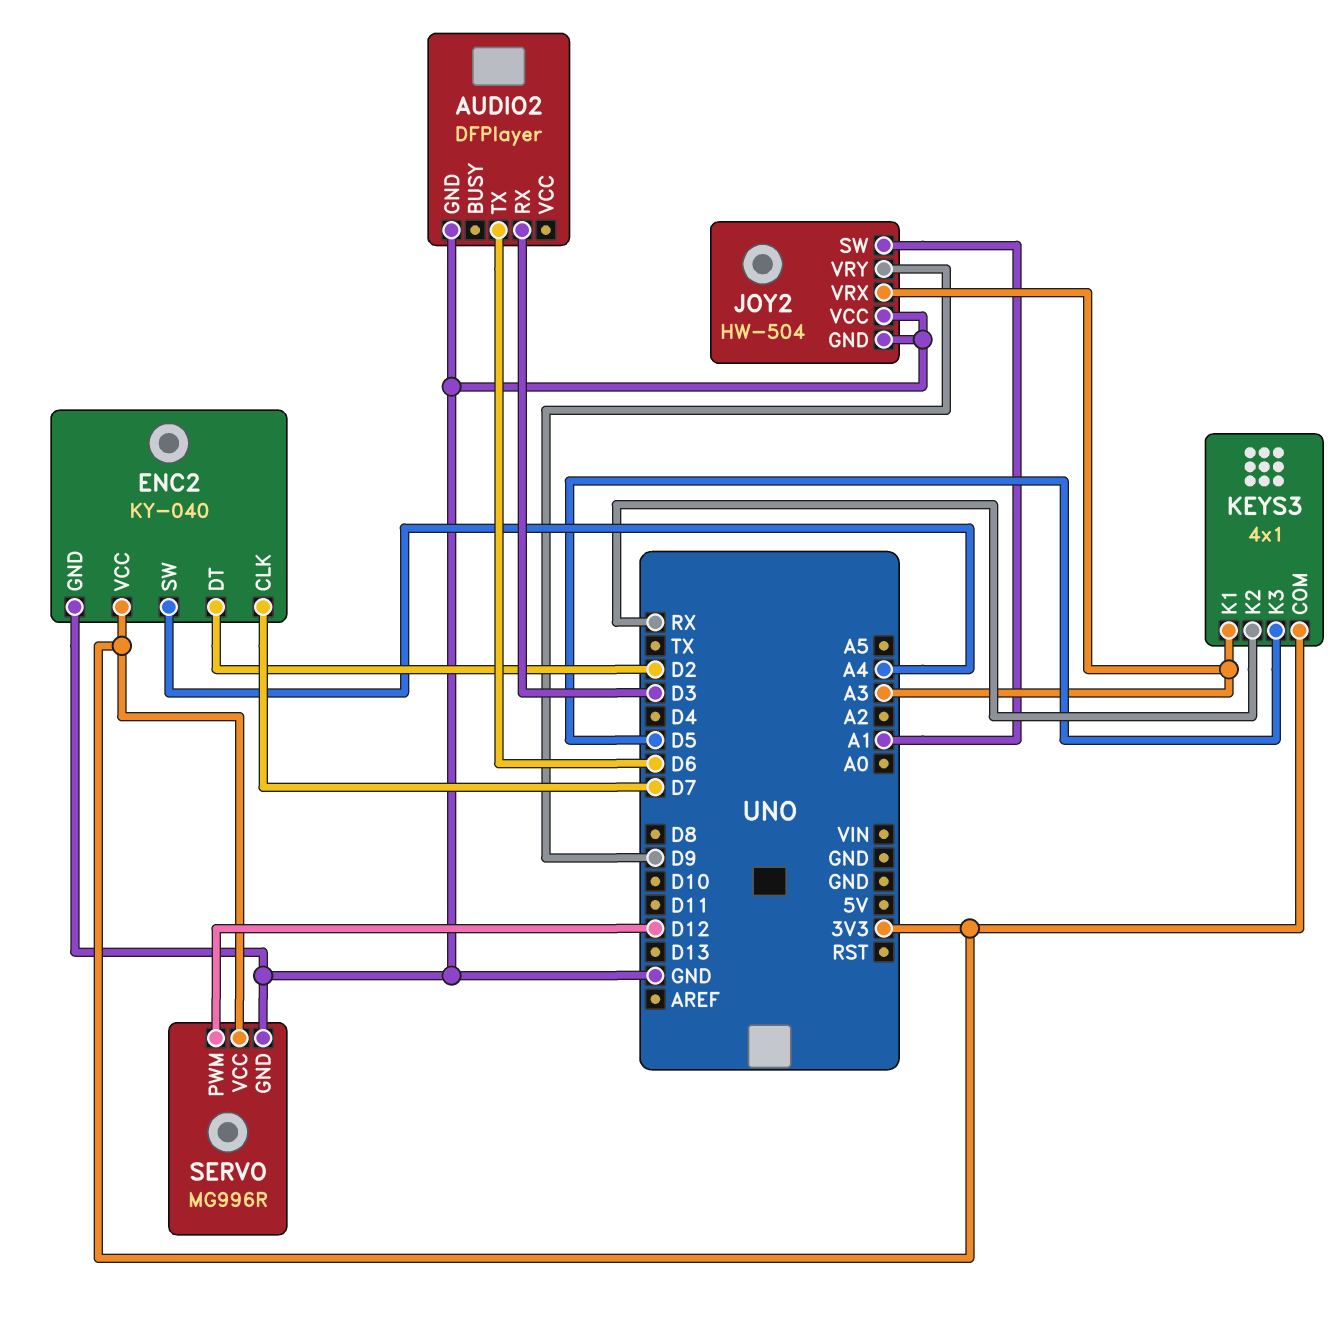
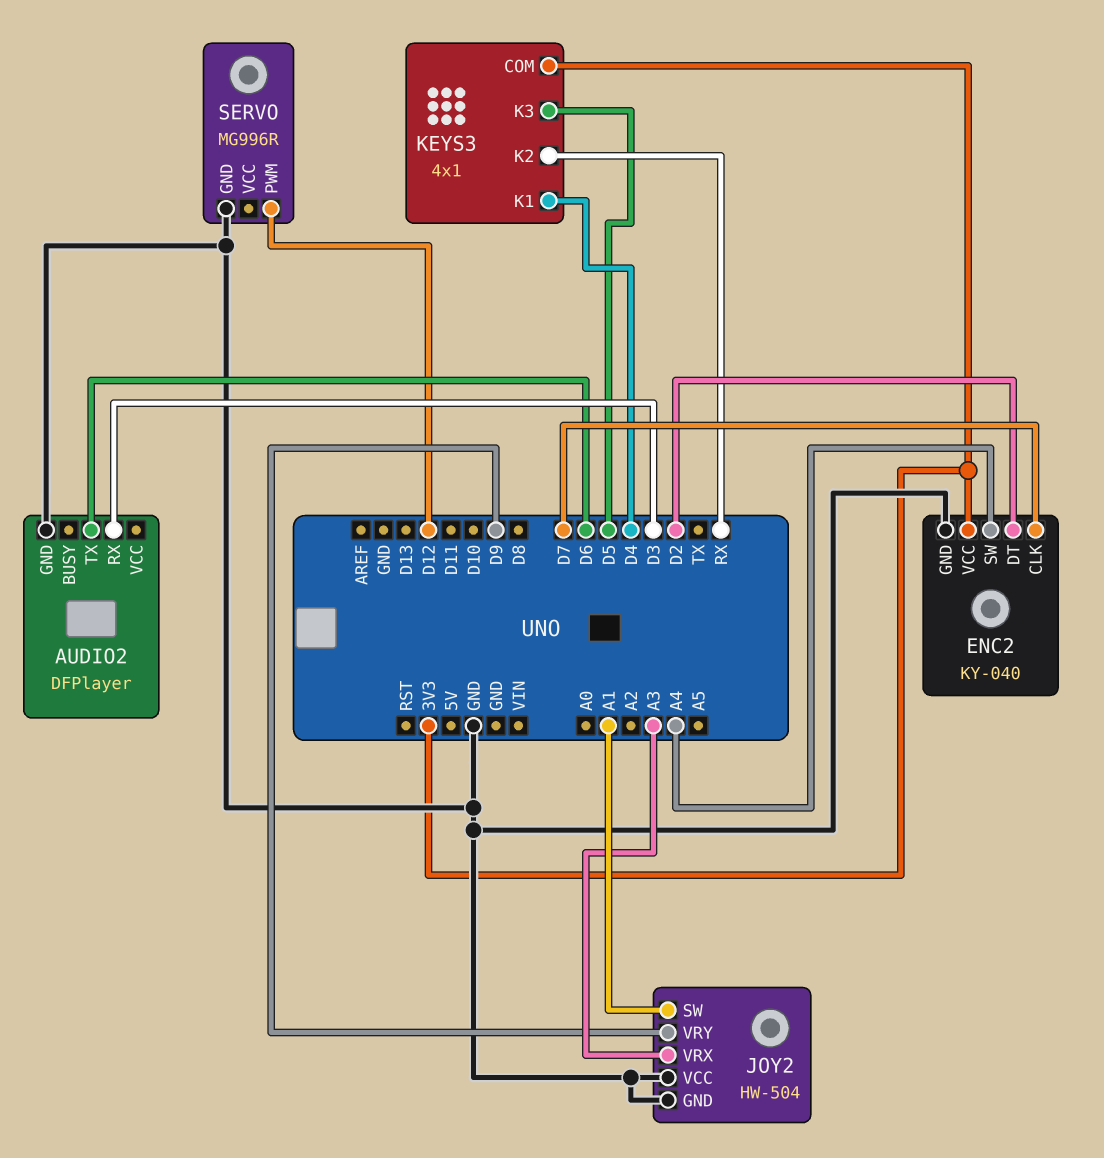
KEYS3 pin K1: A3 -> D4
SERVO pin VCC: 3V3 -> none

